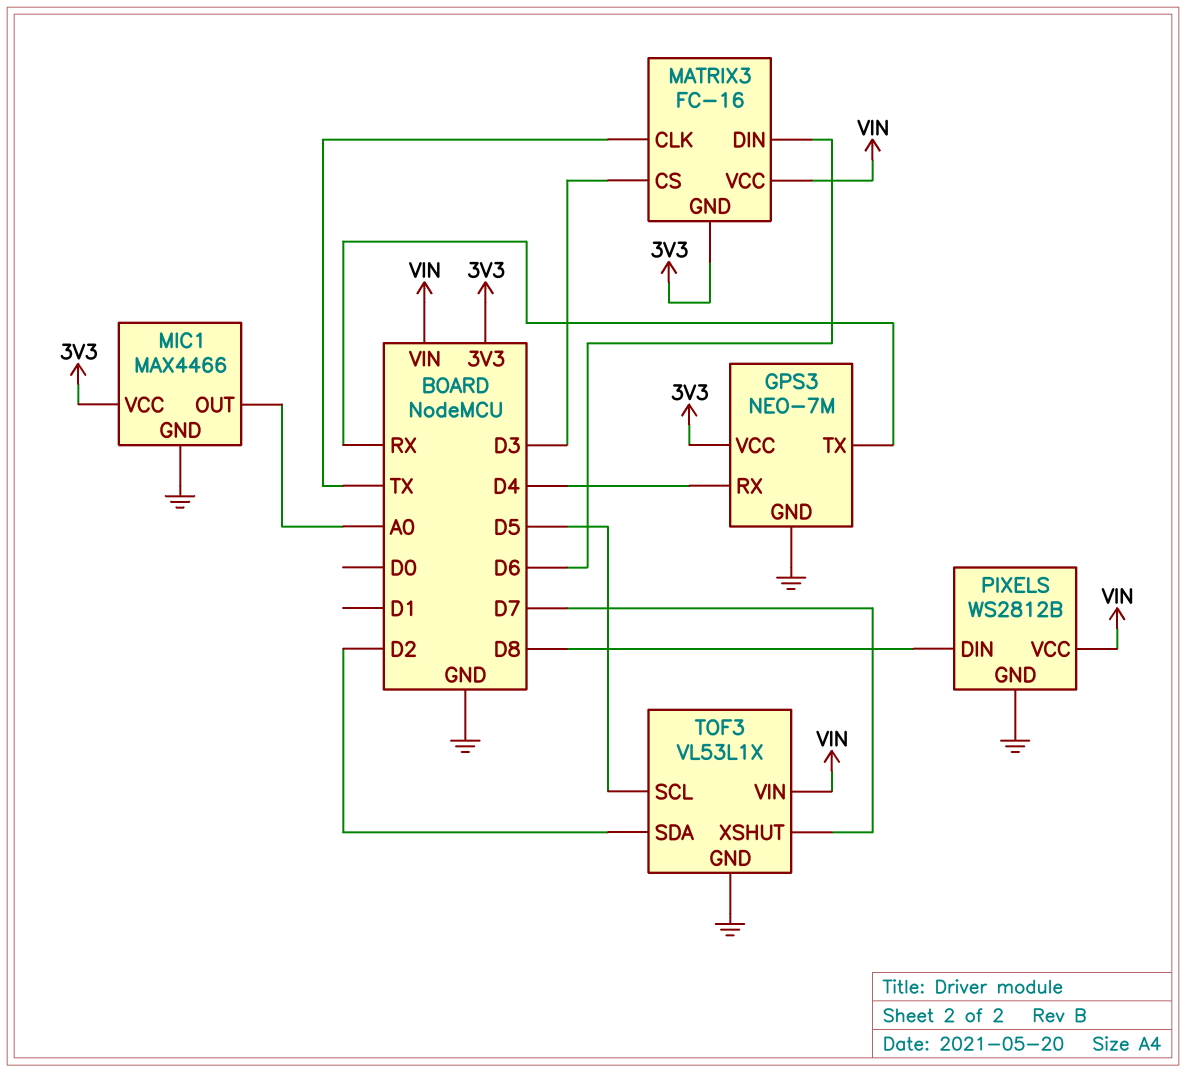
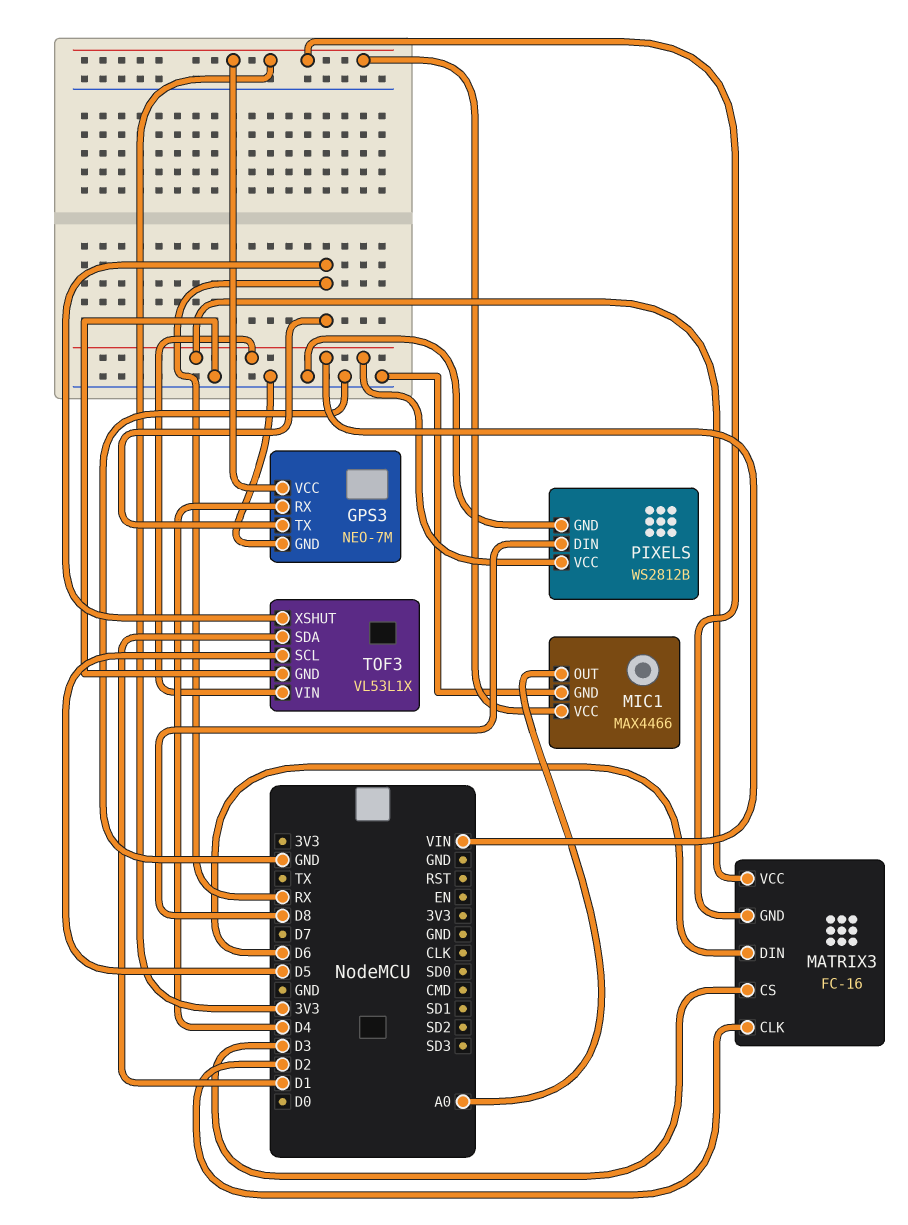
MATRIX3 pin CLK: TX -> D2
TOF3 pin SDA: D2 -> D1
TOF3 pin XSHUT: D7 -> RX

